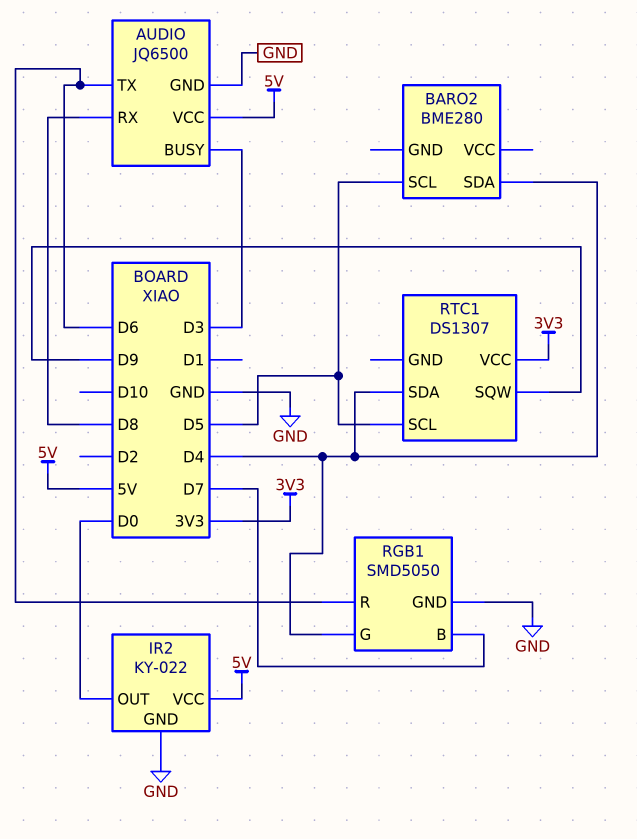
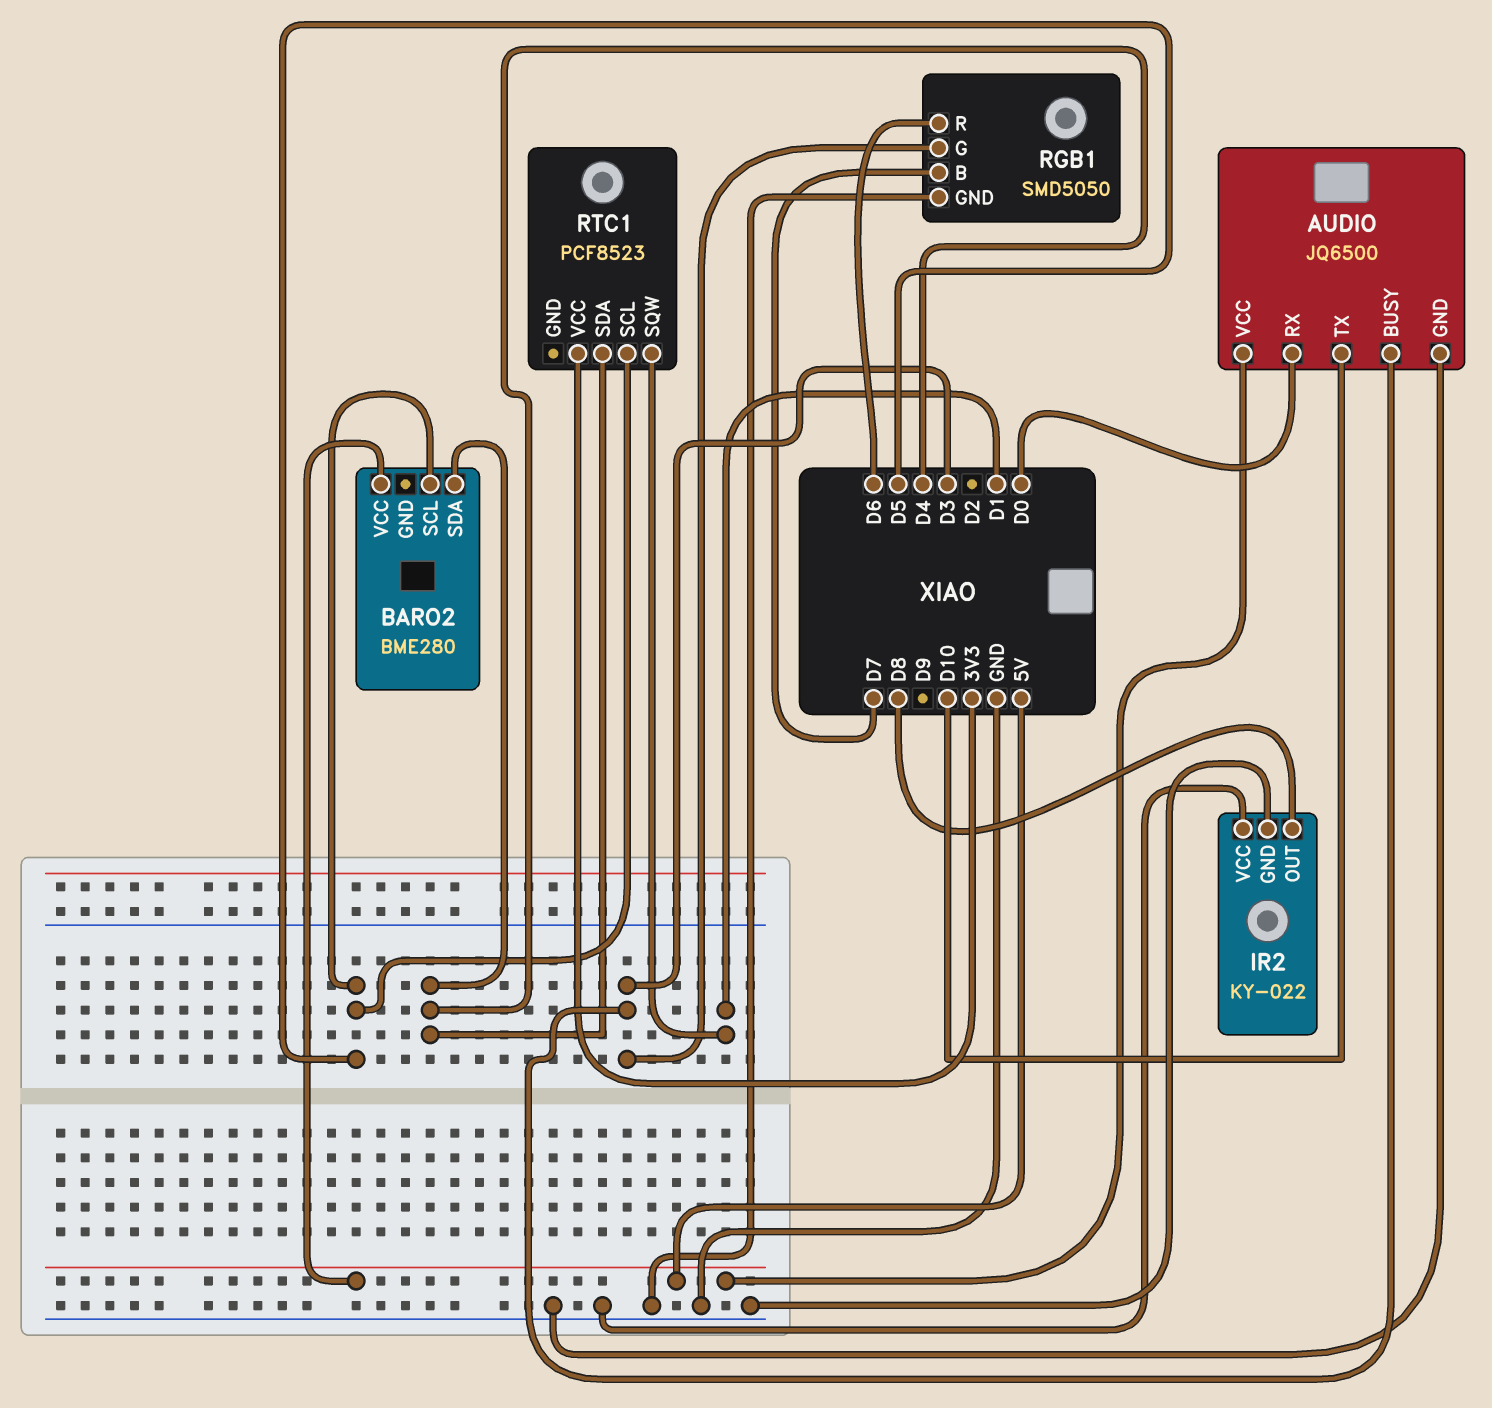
AUDIO pin RX: D8 -> D0
AUDIO pin TX: D6 -> D10
BARO2 pin VCC: none -> 5V
IR2 pin OUT: D0 -> D8
IR2 pin VCC: 5V -> GND
RGB1 pin G: D4 -> D3
RTC1: DS1307 -> PCF8523
RTC1 pin SQW: D9 -> D1

